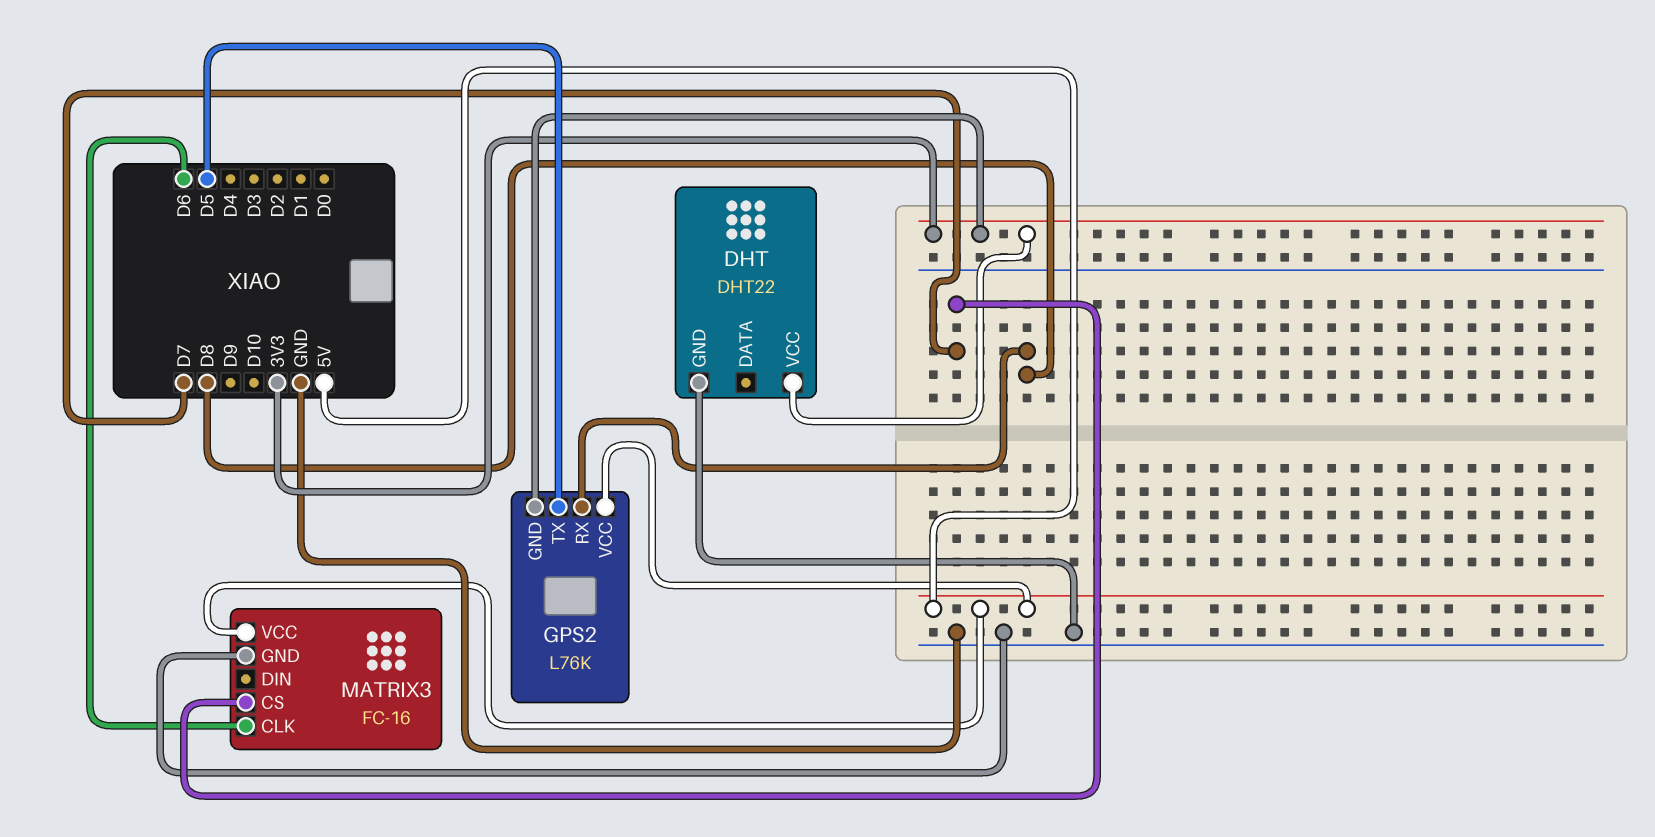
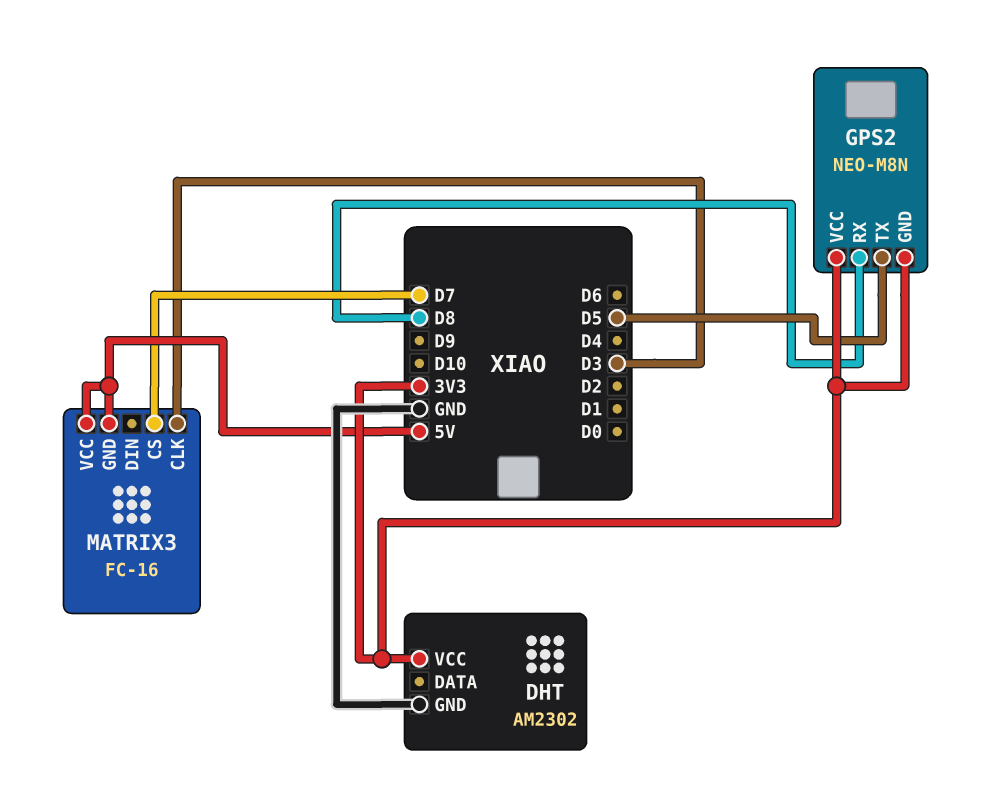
DHT: DHT22 -> AM2302
GPS2: L76K -> NEO-M8N
GPS2 pin VCC: 5V -> 3V3
MATRIX3 pin CLK: D6 -> D3
MATRIX3 pin GND: GND -> 5V

